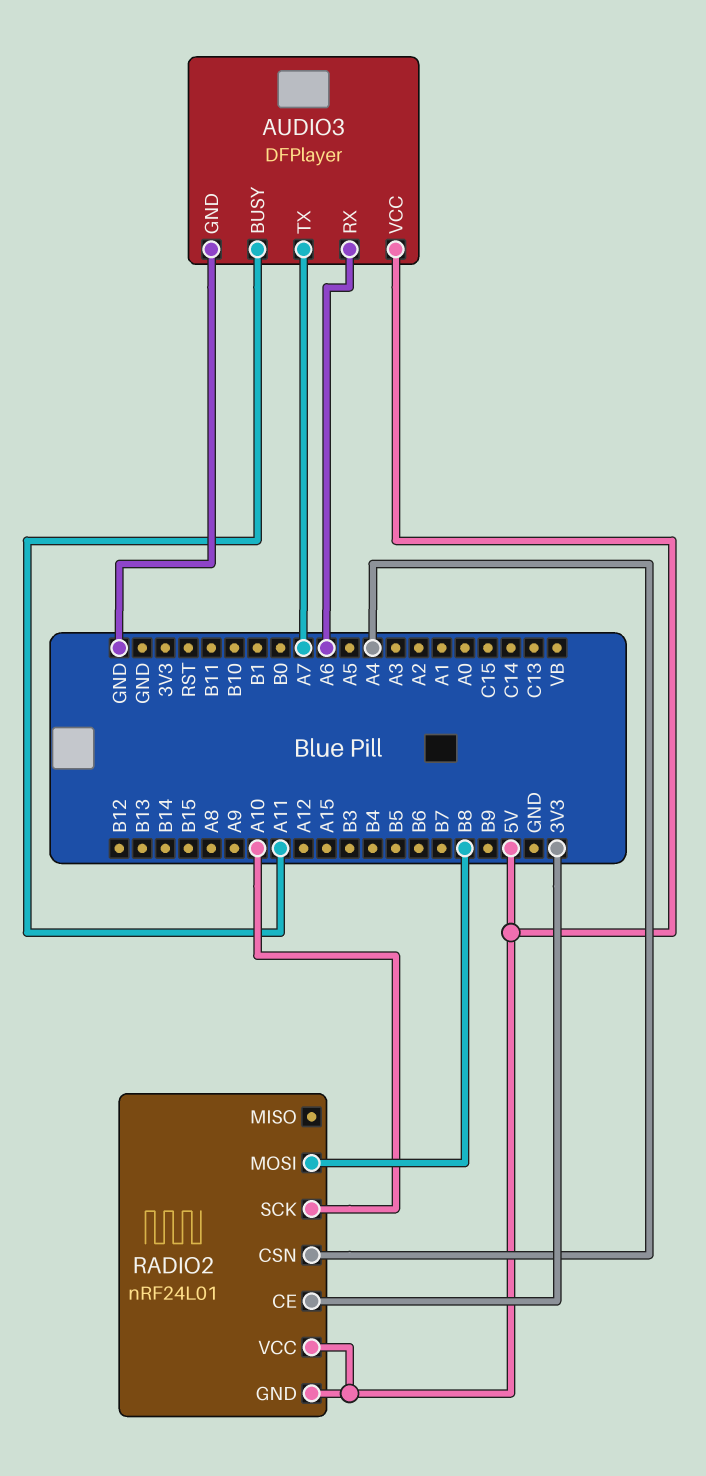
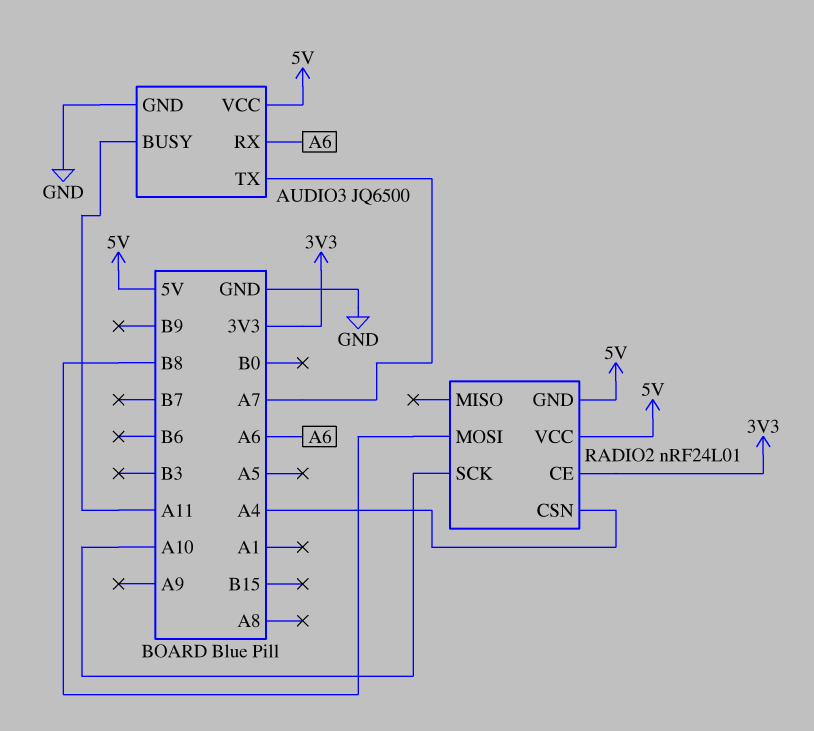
AUDIO3: DFPlayer -> JQ6500

